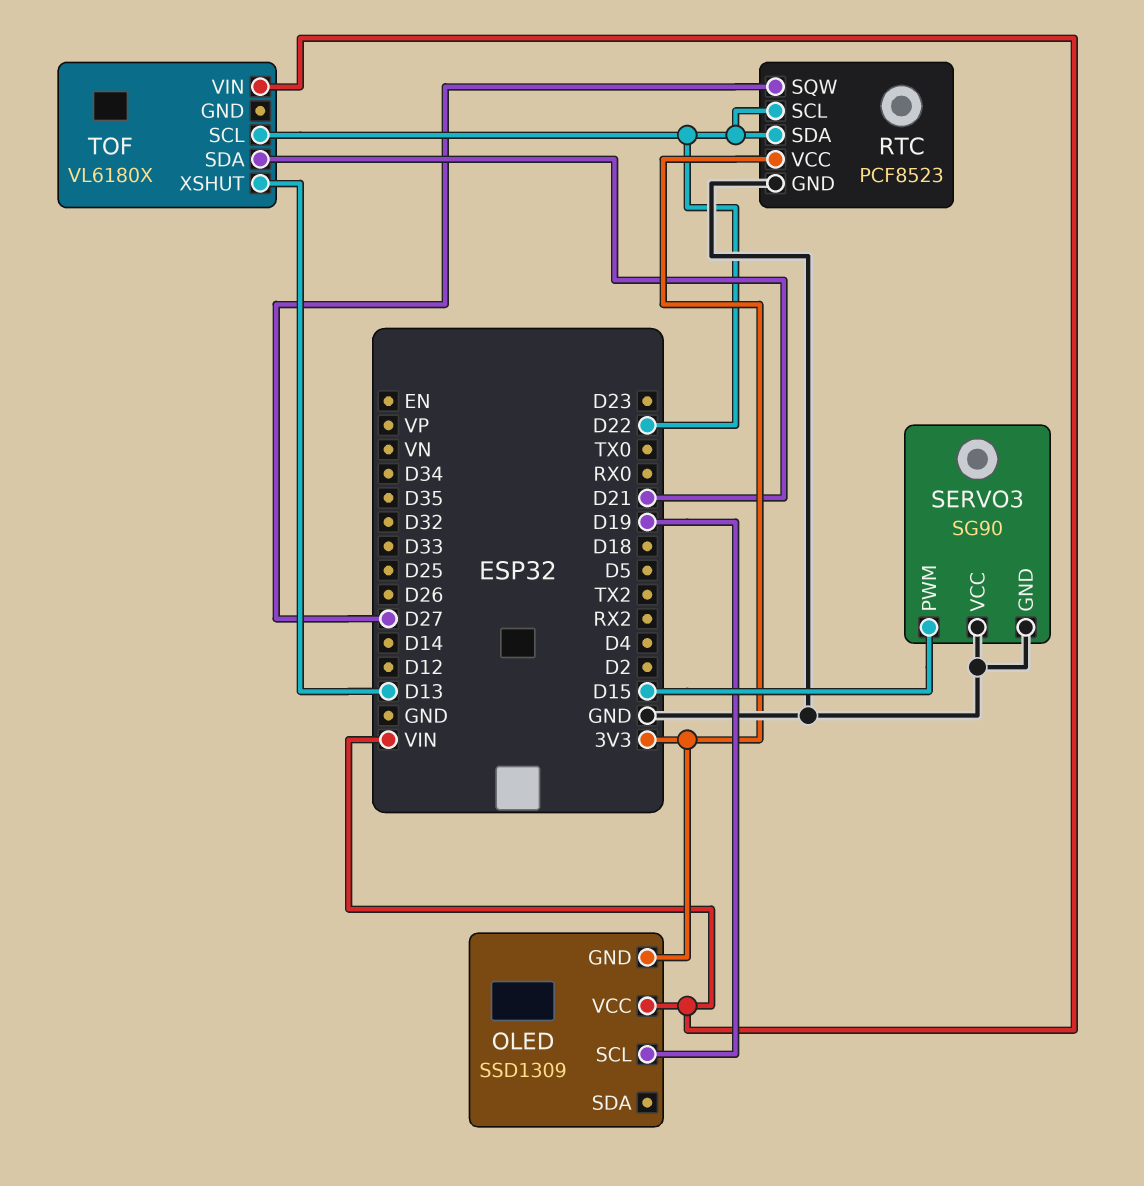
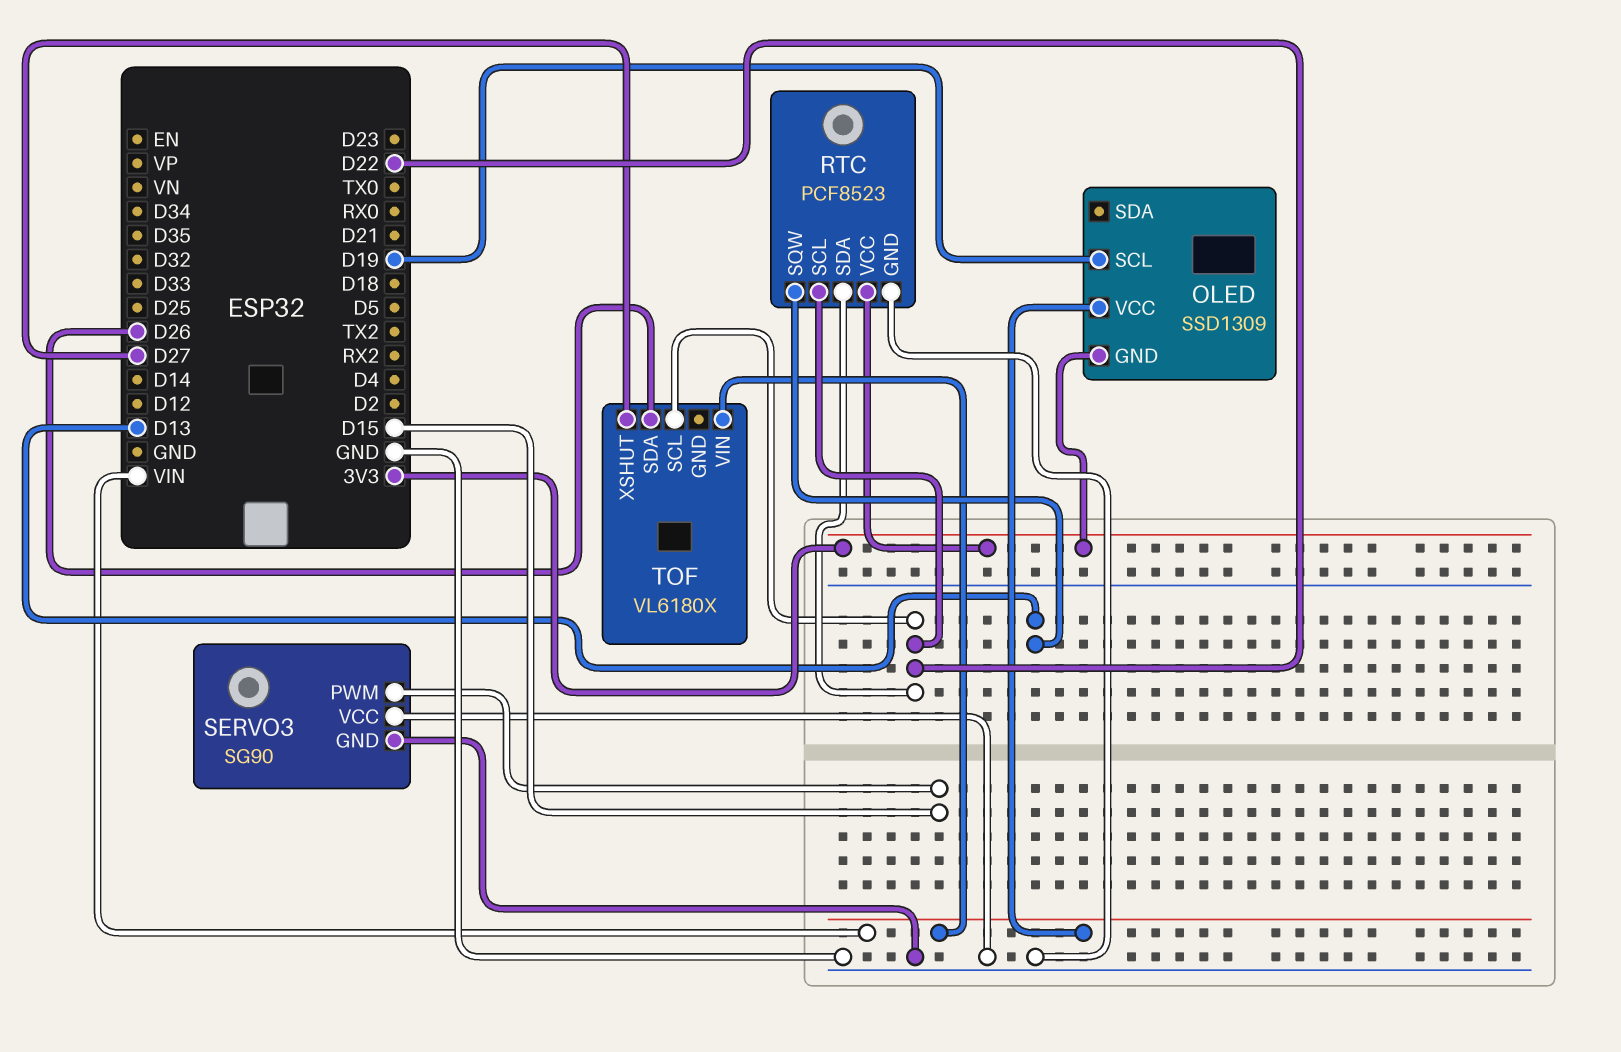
RTC pin SQW: D27 -> D13
TOF pin SDA: D21 -> D26
TOF pin XSHUT: D13 -> D27

